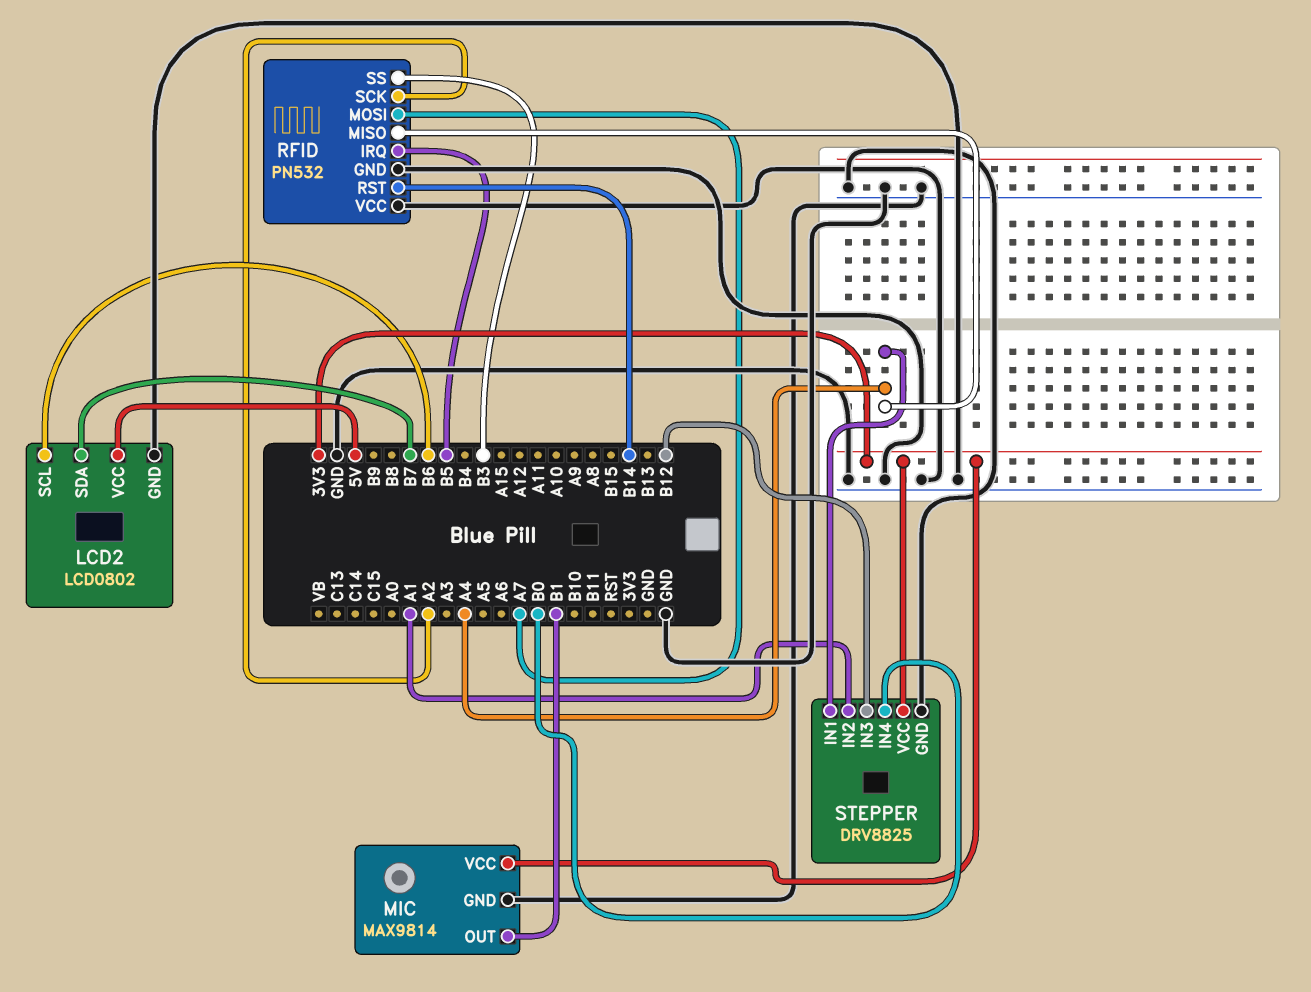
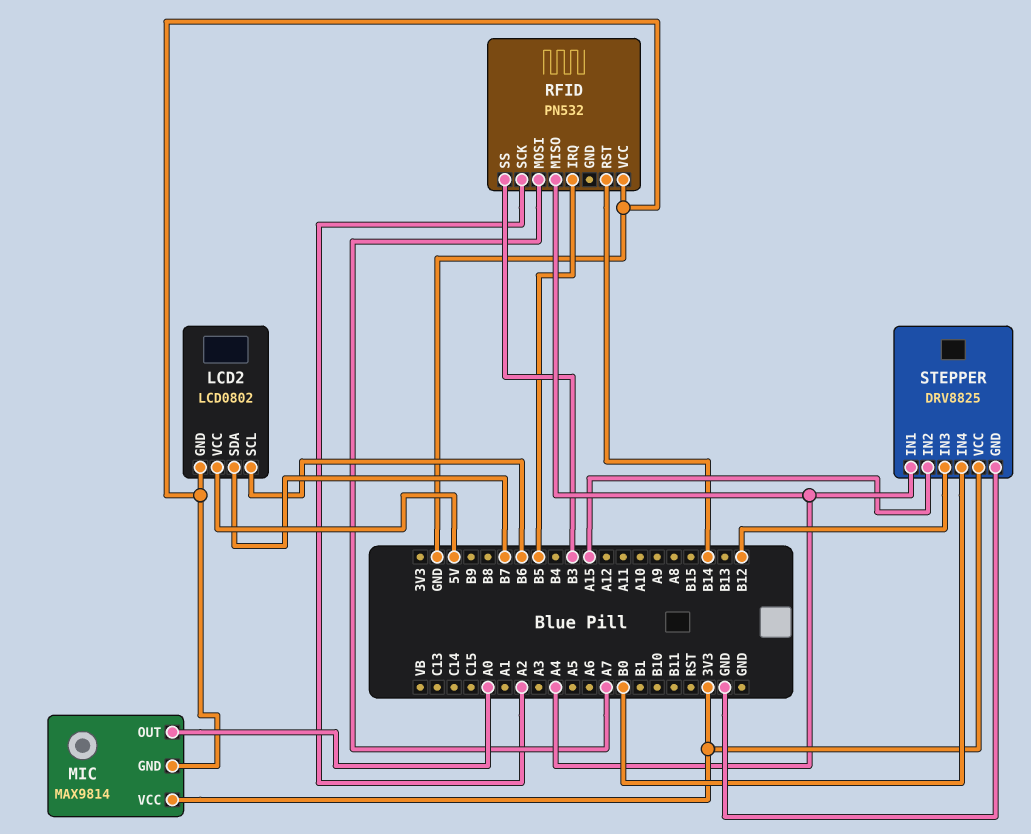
MIC pin OUT: B1 -> A0
RFID pin GND: GND -> none
STEPPER pin IN2: A1 -> A15

